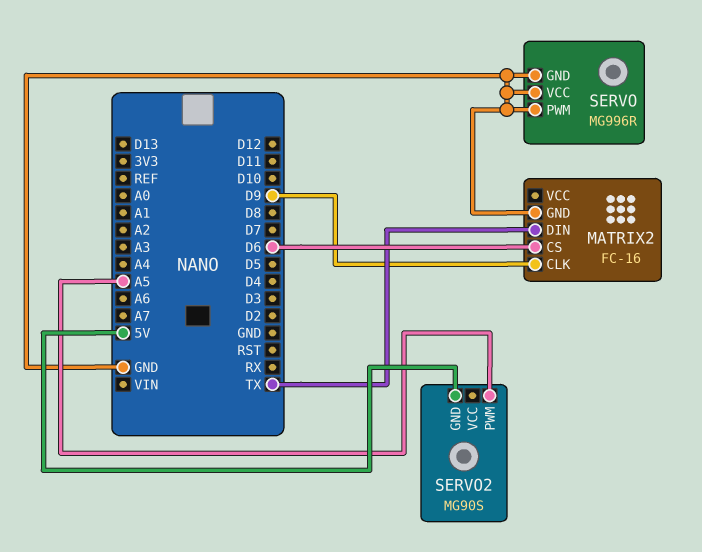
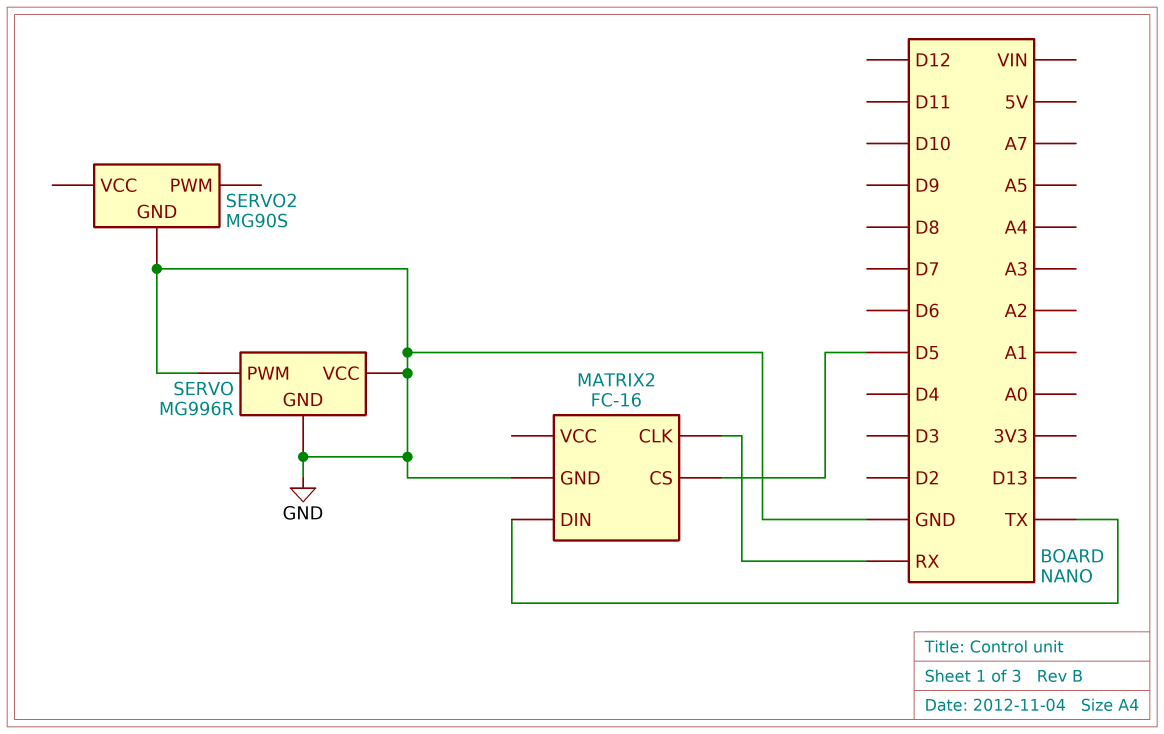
MATRIX2 pin CLK: D9 -> RX
MATRIX2 pin CS: D6 -> D5
SERVO2 pin GND: 5V -> GND
SERVO2 pin PWM: A5 -> none

